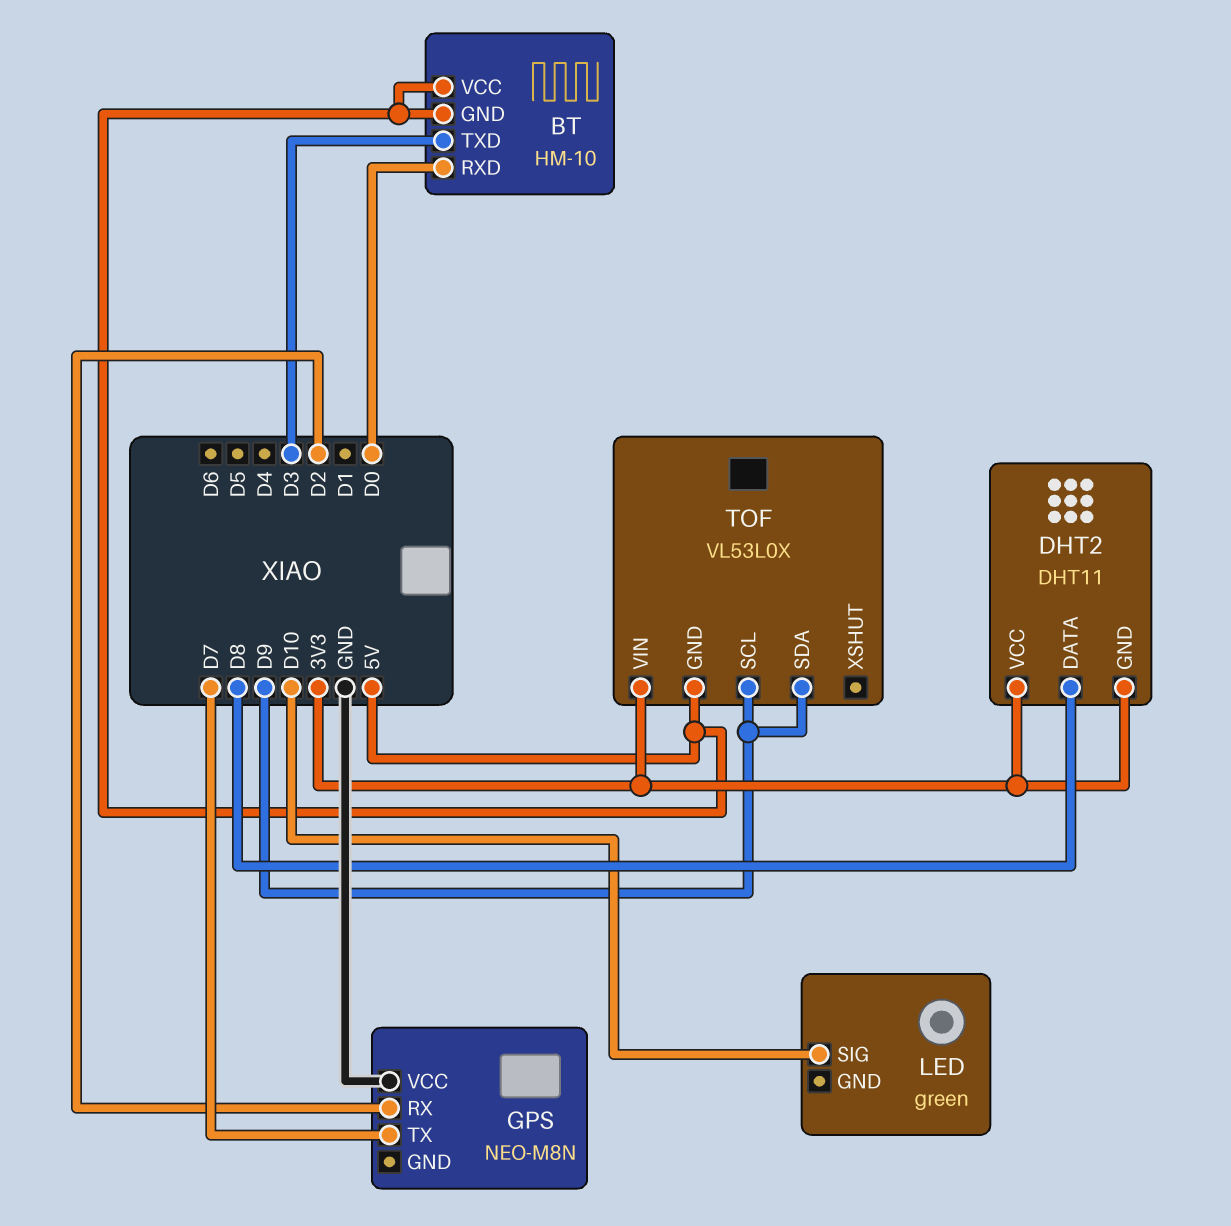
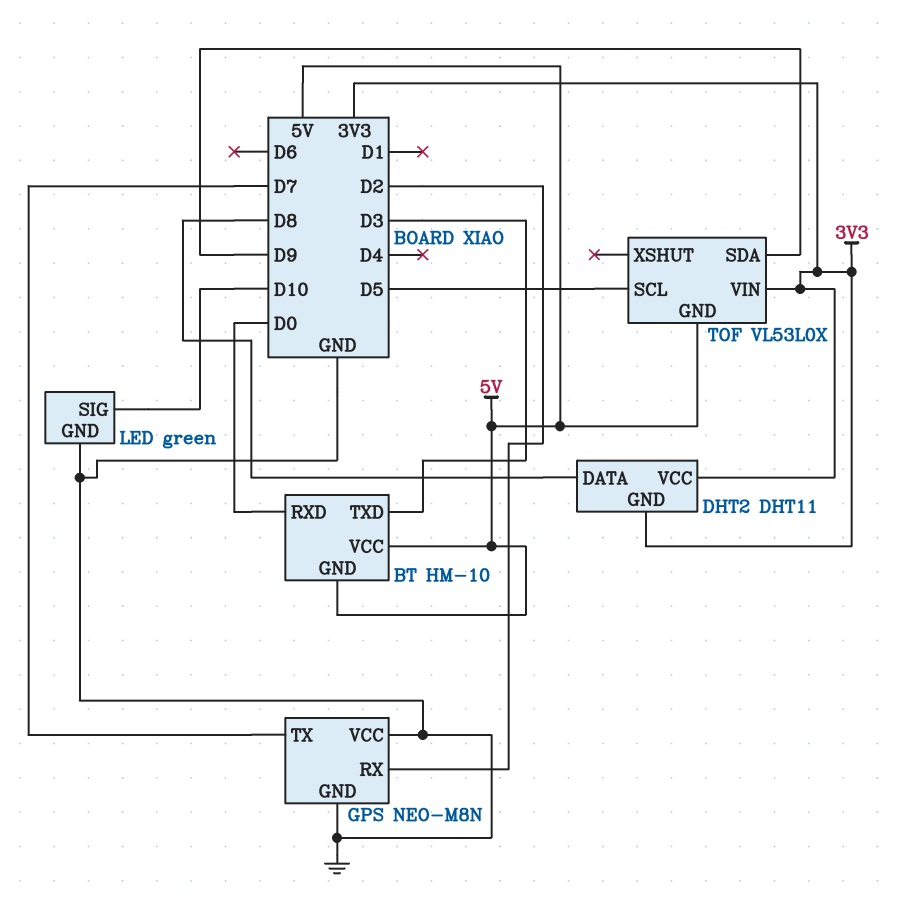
GPS pin GND: none -> GND
LED pin GND: none -> GND
TOF pin SCL: D9 -> D5

